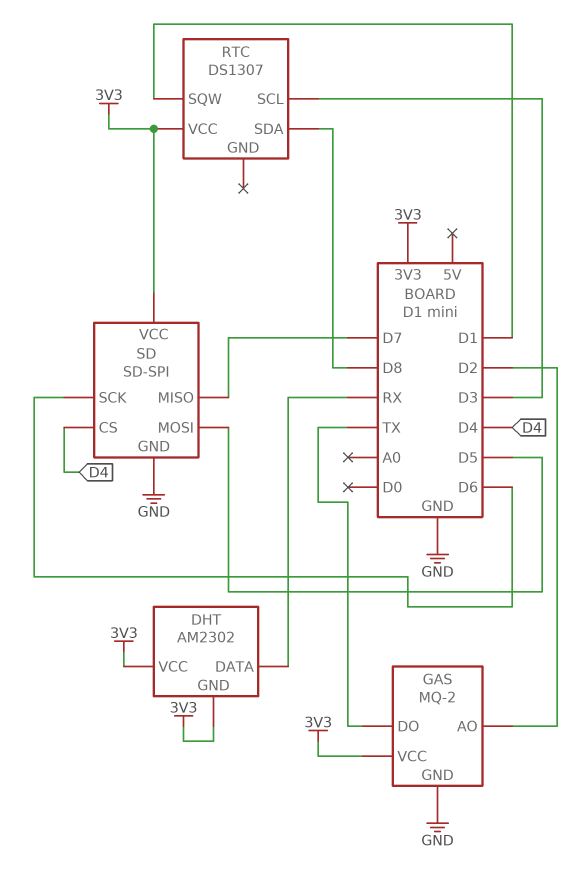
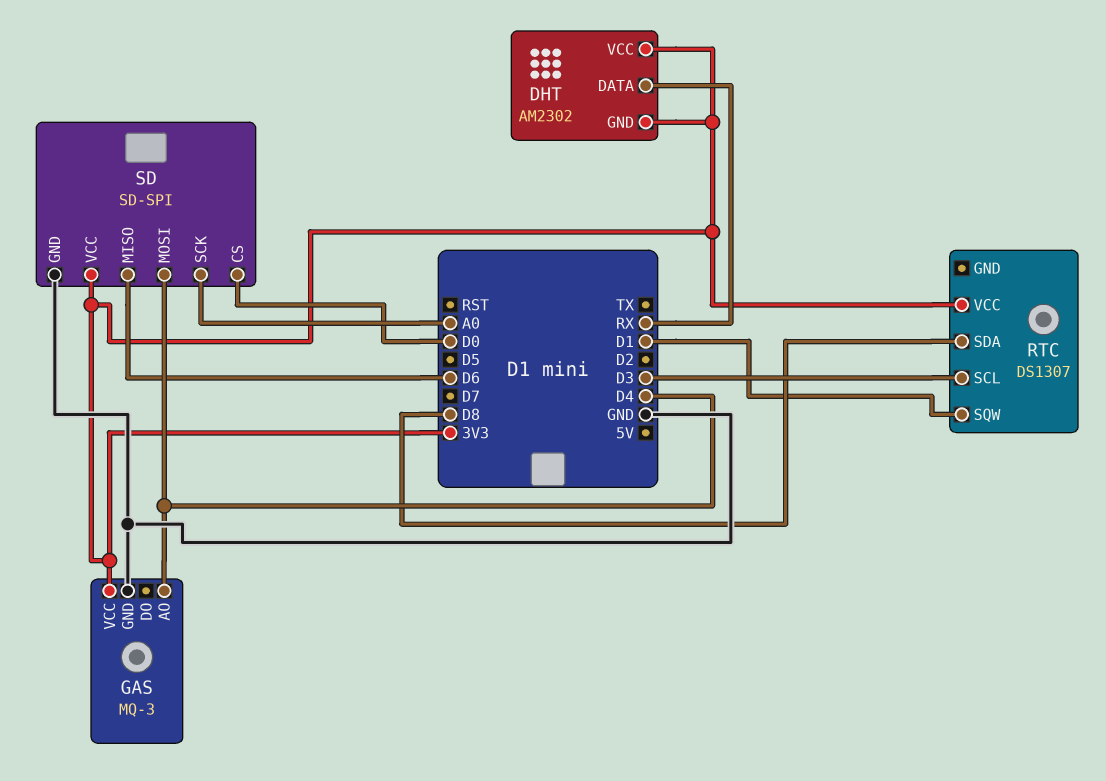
GAS: MQ-2 -> MQ-3
GAS pin AO: D2 -> D4
GAS pin DO: TX -> none
SD pin CS: D4 -> D0
SD pin MISO: D7 -> D6
SD pin MOSI: D5 -> D4
SD pin SCK: D6 -> A0

